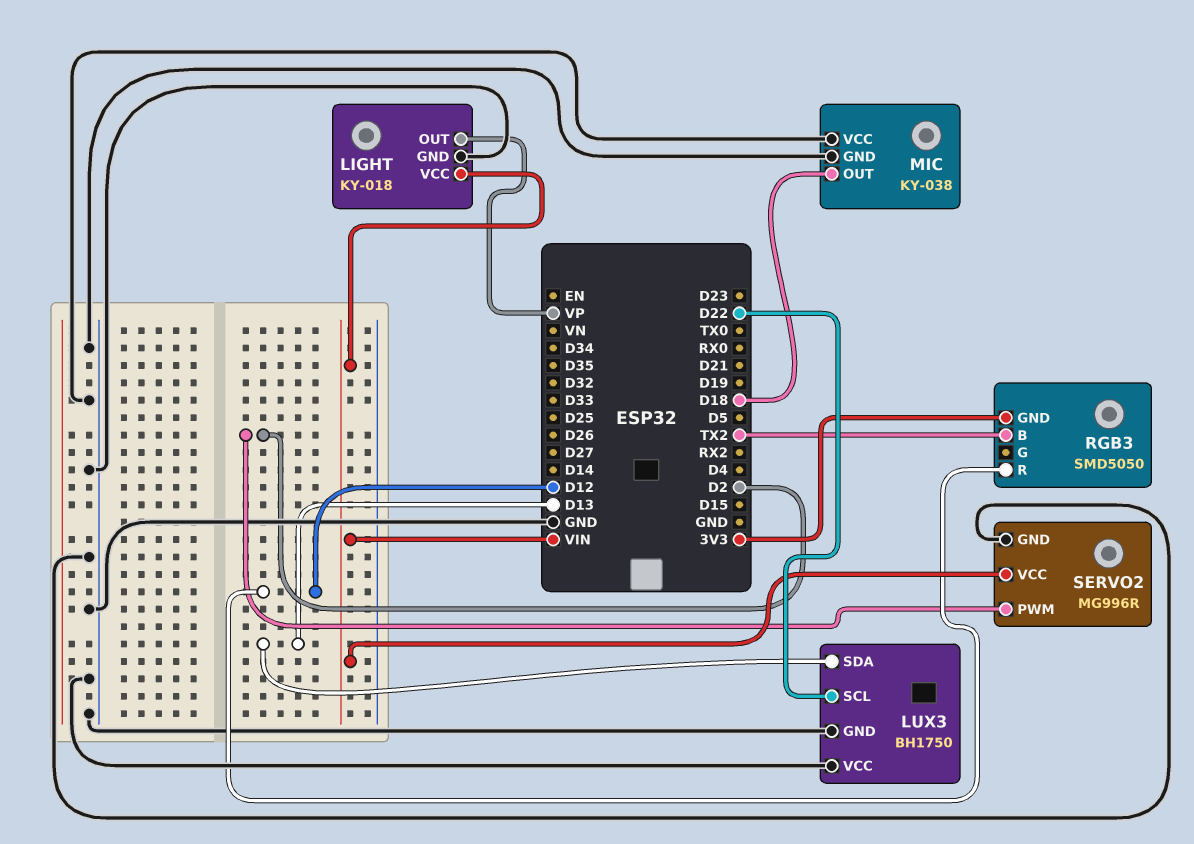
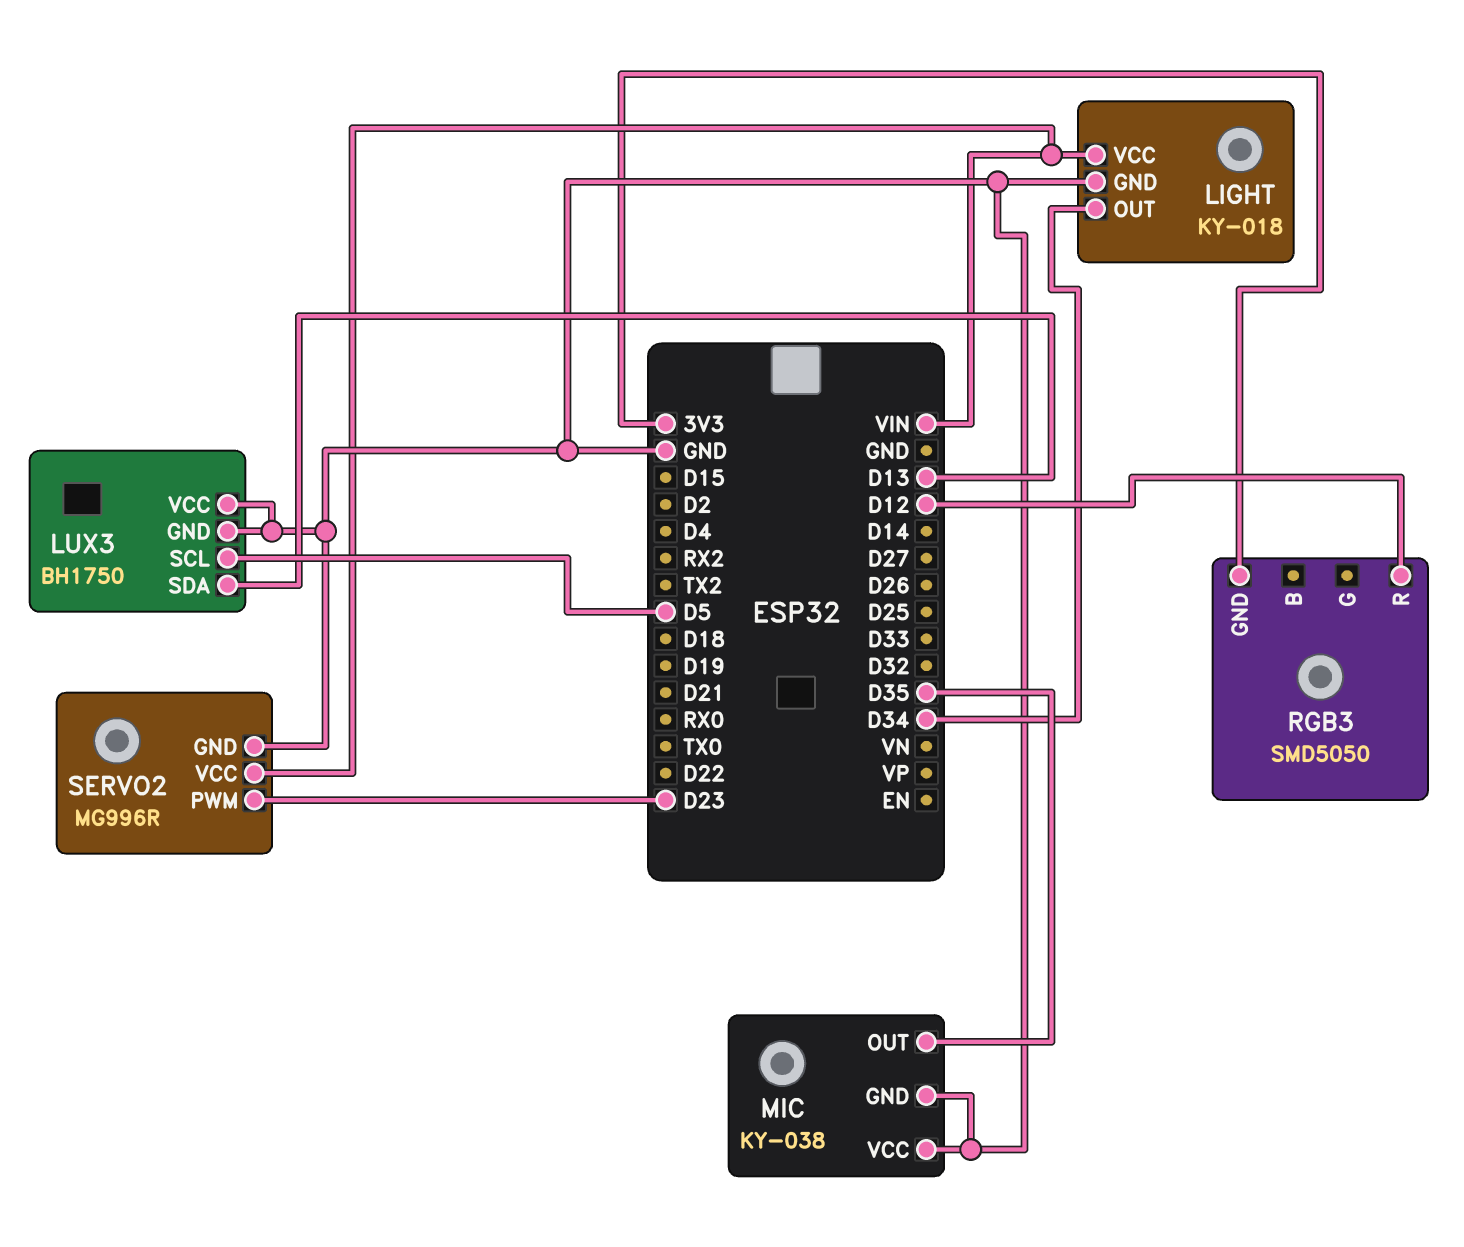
LIGHT pin OUT: VP -> D34
LUX3 pin SCL: D22 -> D5
MIC pin OUT: D18 -> D35
RGB3 pin B: TX2 -> none
SERVO2 pin PWM: D2 -> D23

